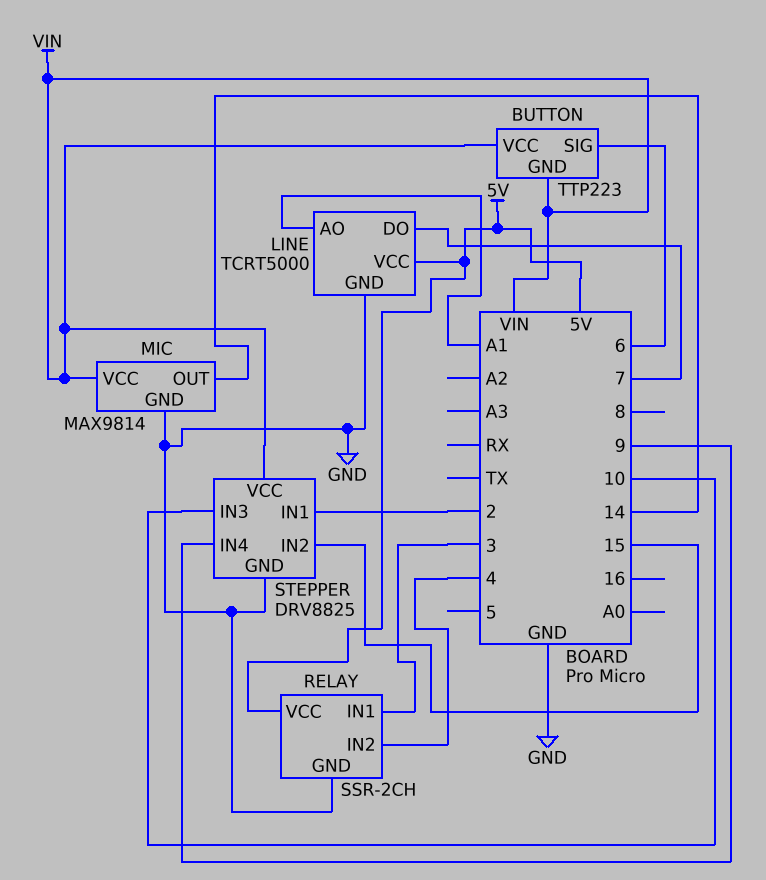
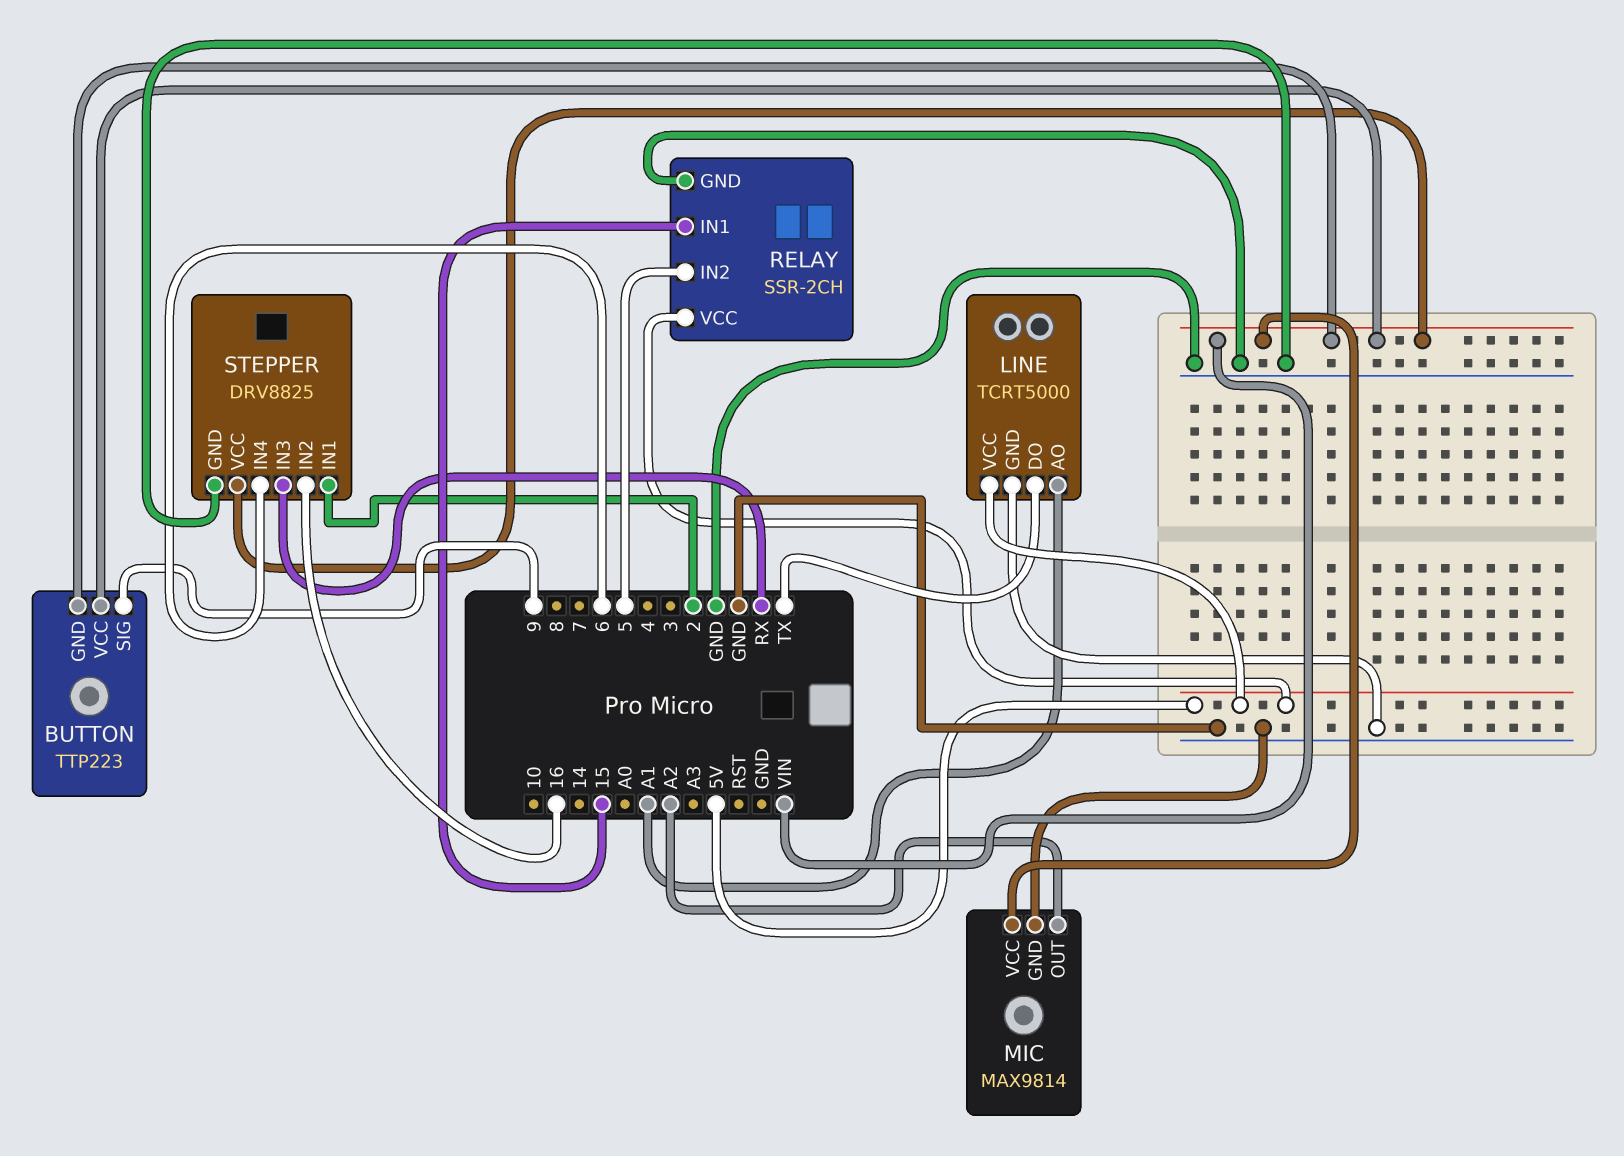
BUTTON pin SIG: 6 -> 9
LINE pin DO: 7 -> TX
MIC pin OUT: 14 -> A2
RELAY pin IN1: 3 -> 15
RELAY pin IN2: 4 -> 5
STEPPER pin IN2: 15 -> 16
STEPPER pin IN3: 10 -> RX
STEPPER pin IN4: 9 -> 6

